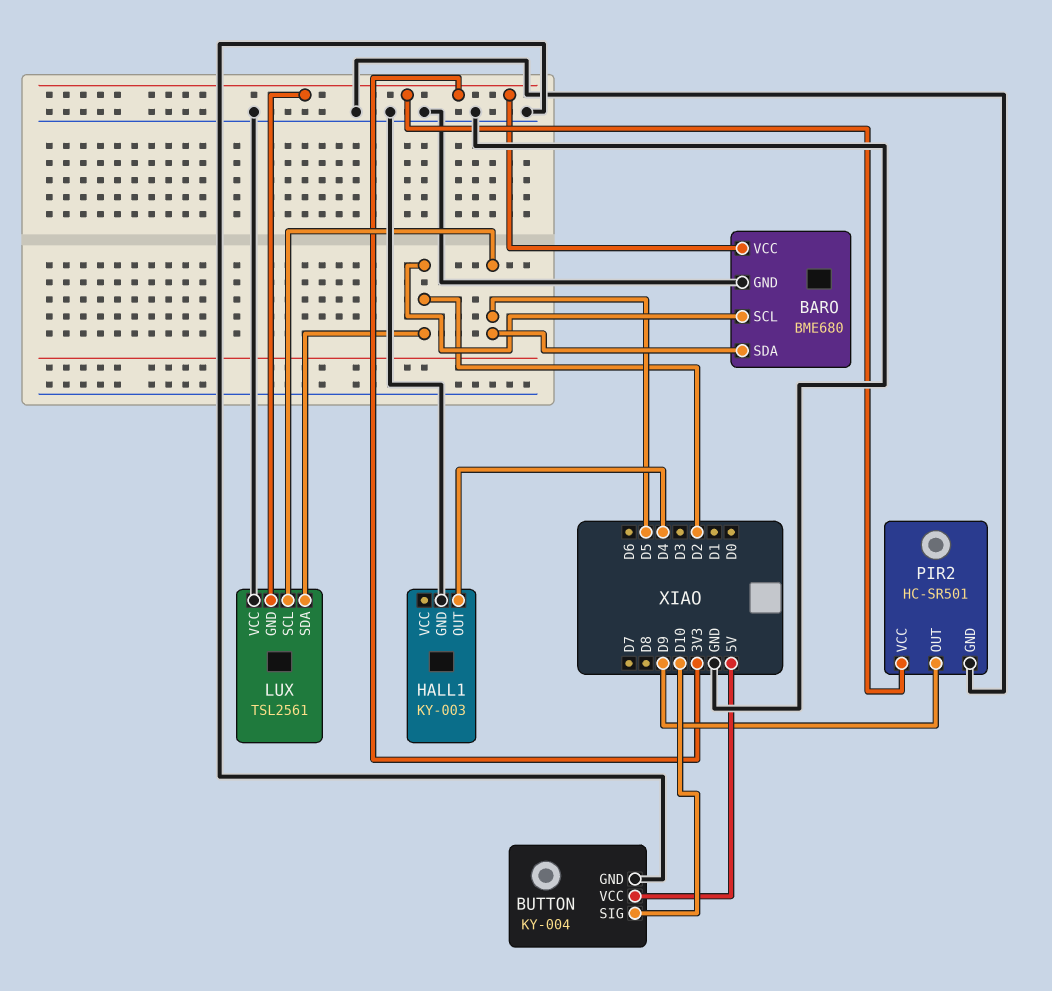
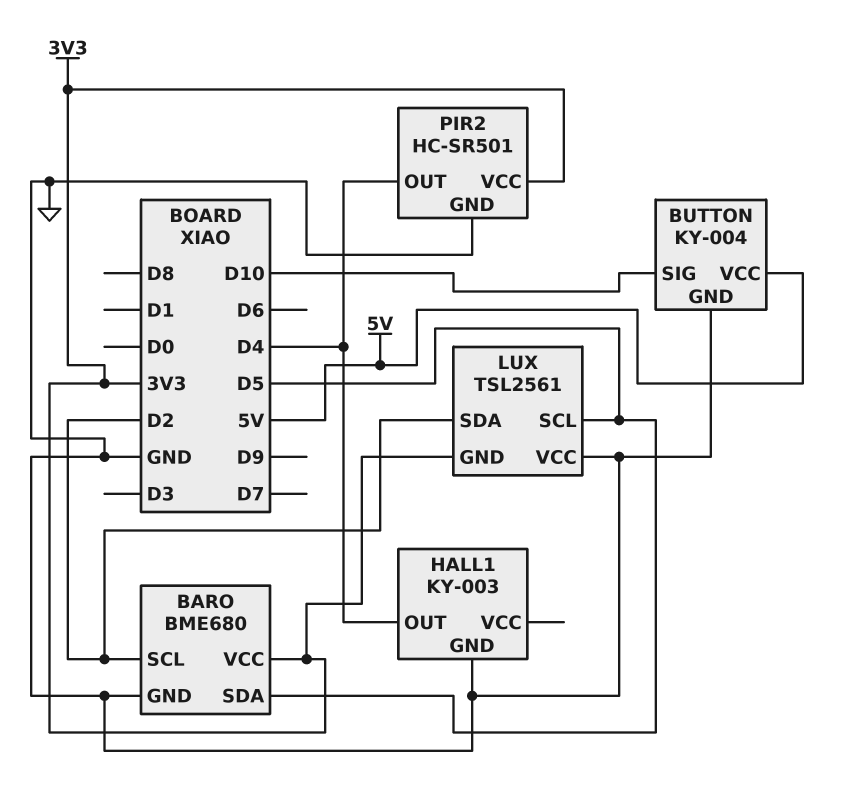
PIR2 pin OUT: D9 -> D4

